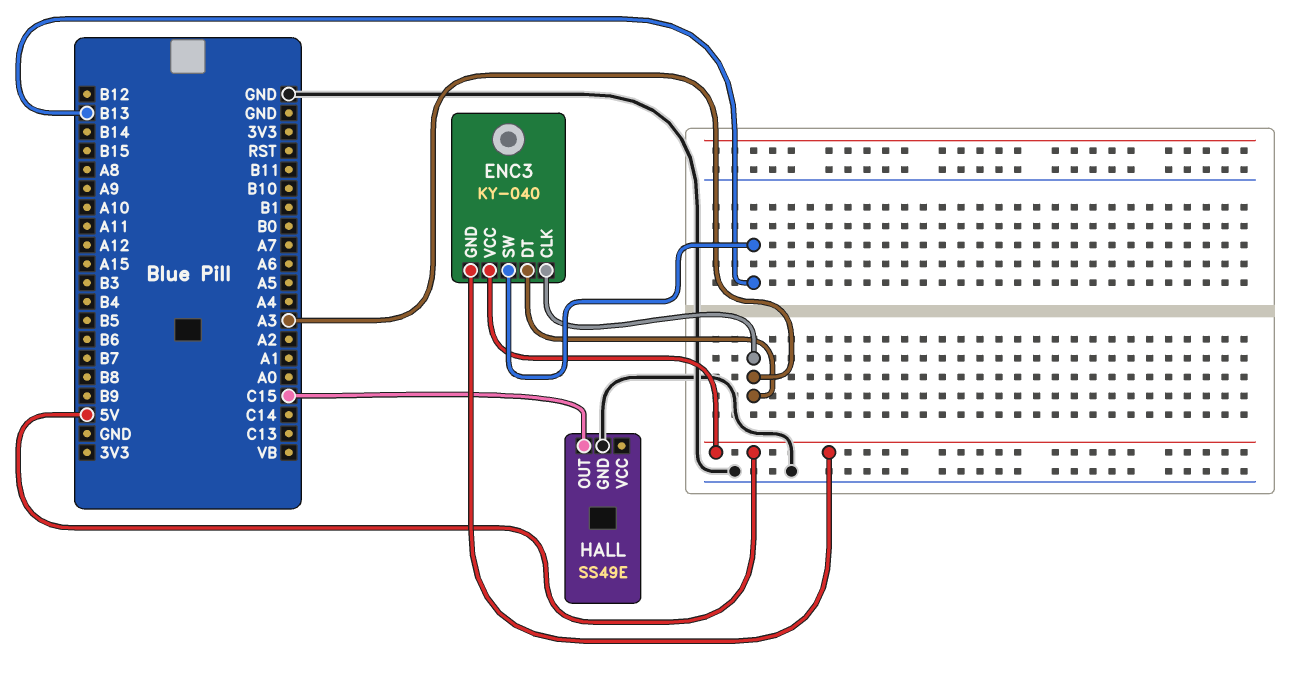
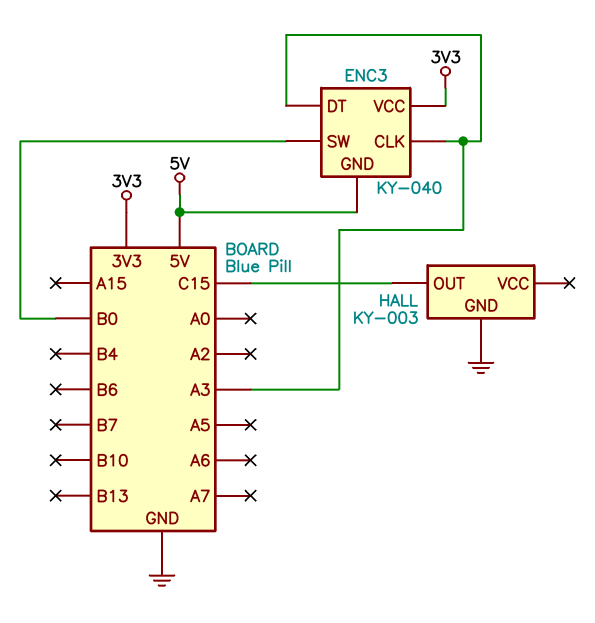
ENC3 pin SW: B13 -> B0
ENC3 pin VCC: 5V -> 3V3
HALL: SS49E -> KY-003

